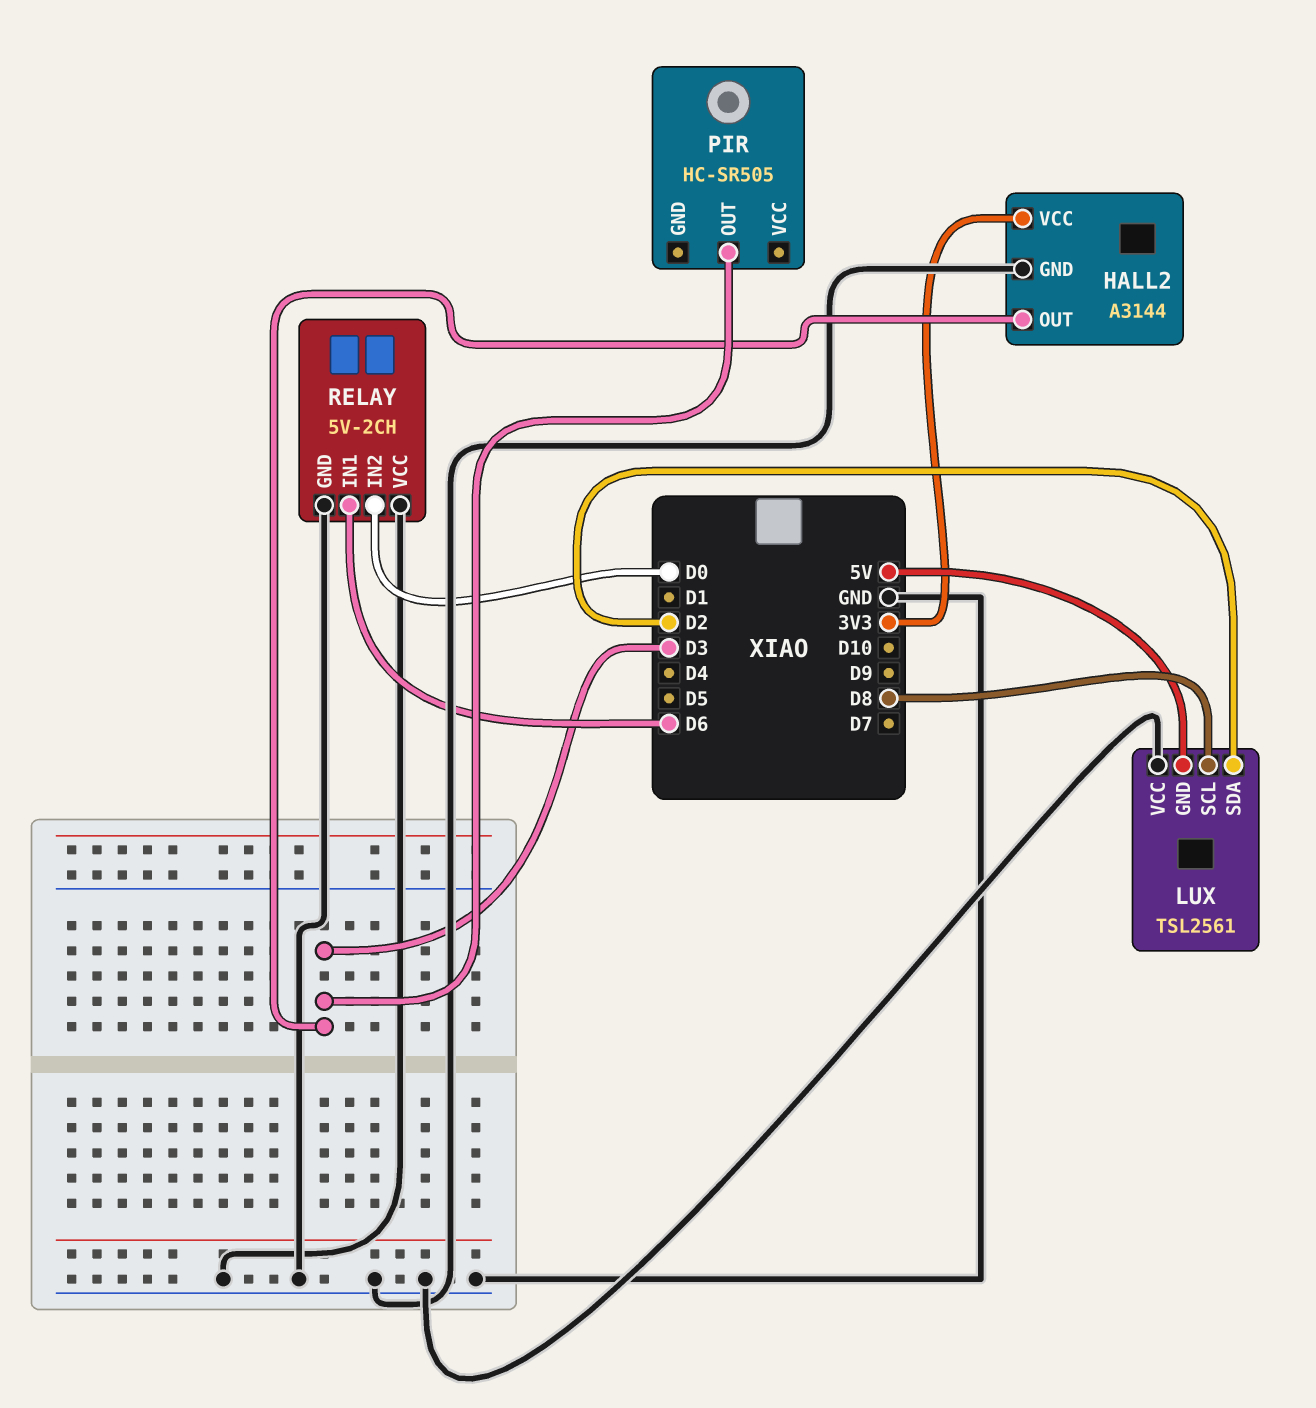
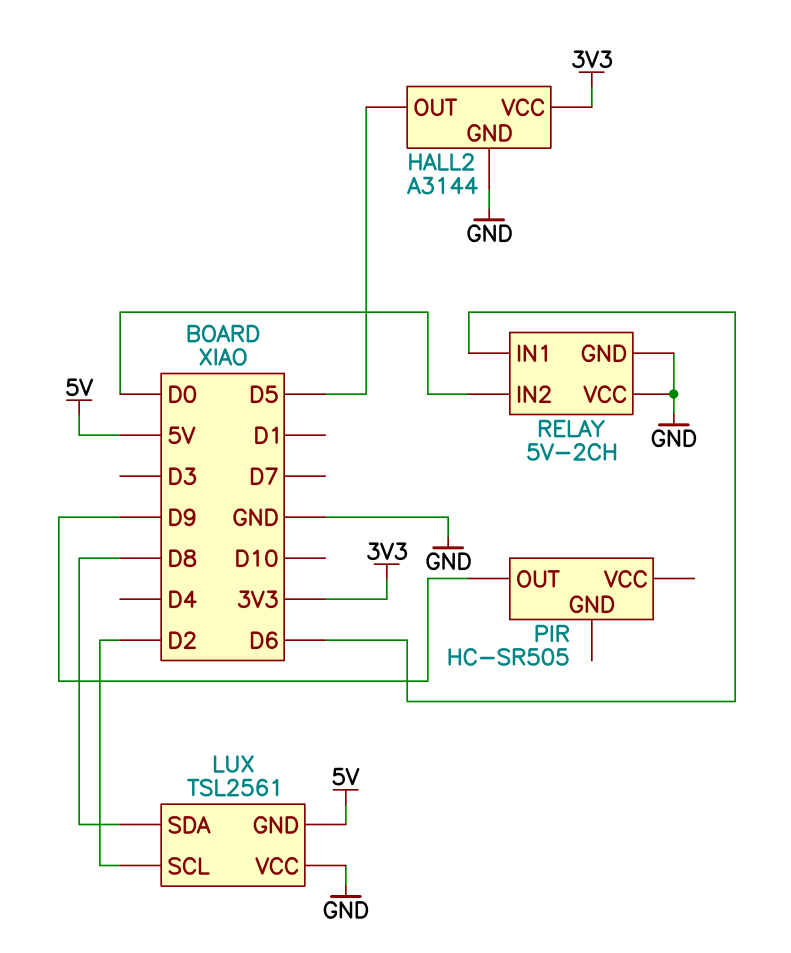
HALL2 pin OUT: D3 -> D5
LUX pin SCL: D8 -> D2
LUX pin SDA: D2 -> D8
PIR pin OUT: D3 -> D9

